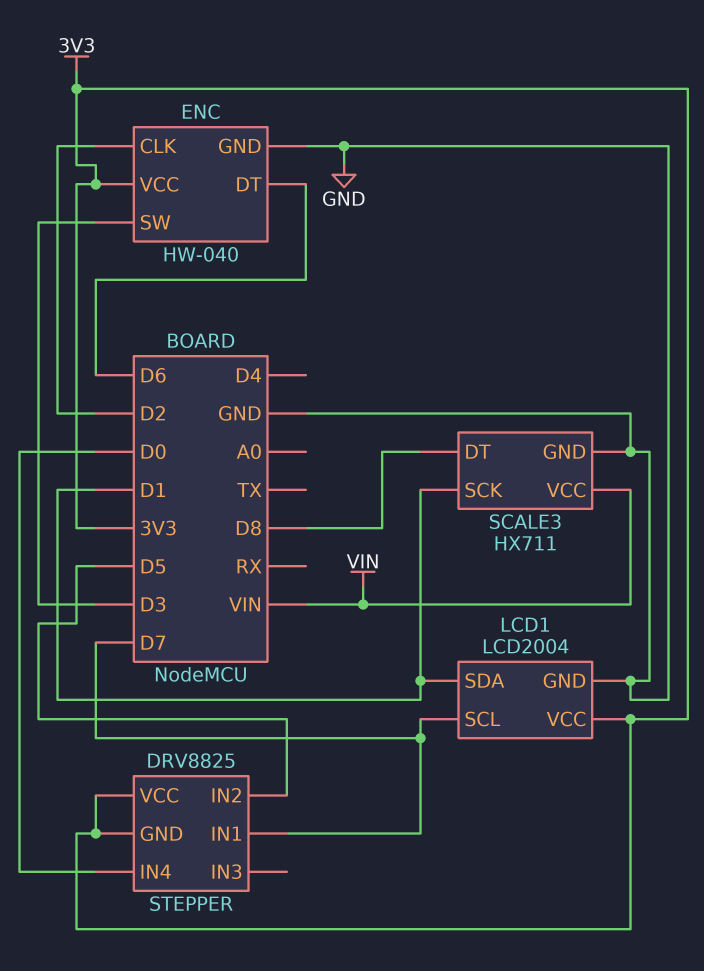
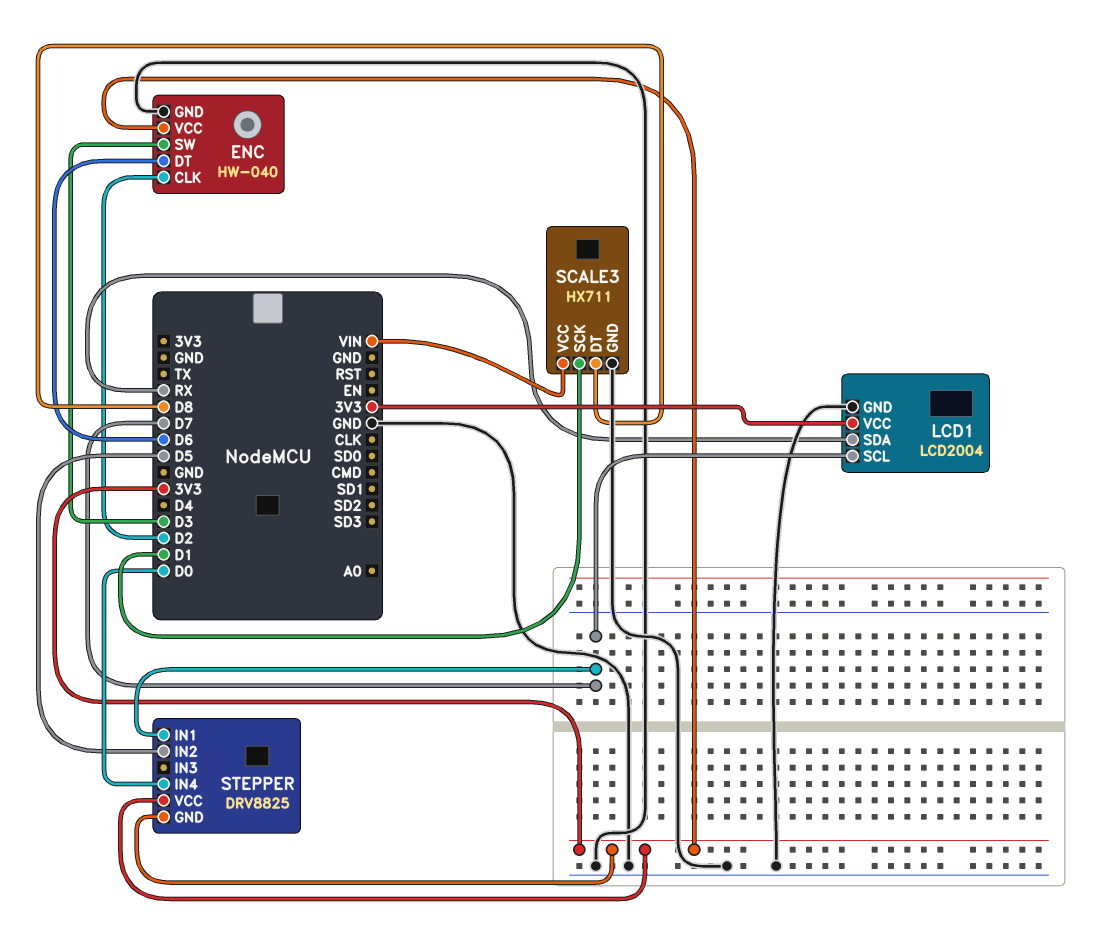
LCD1 pin SDA: D1 -> RX

